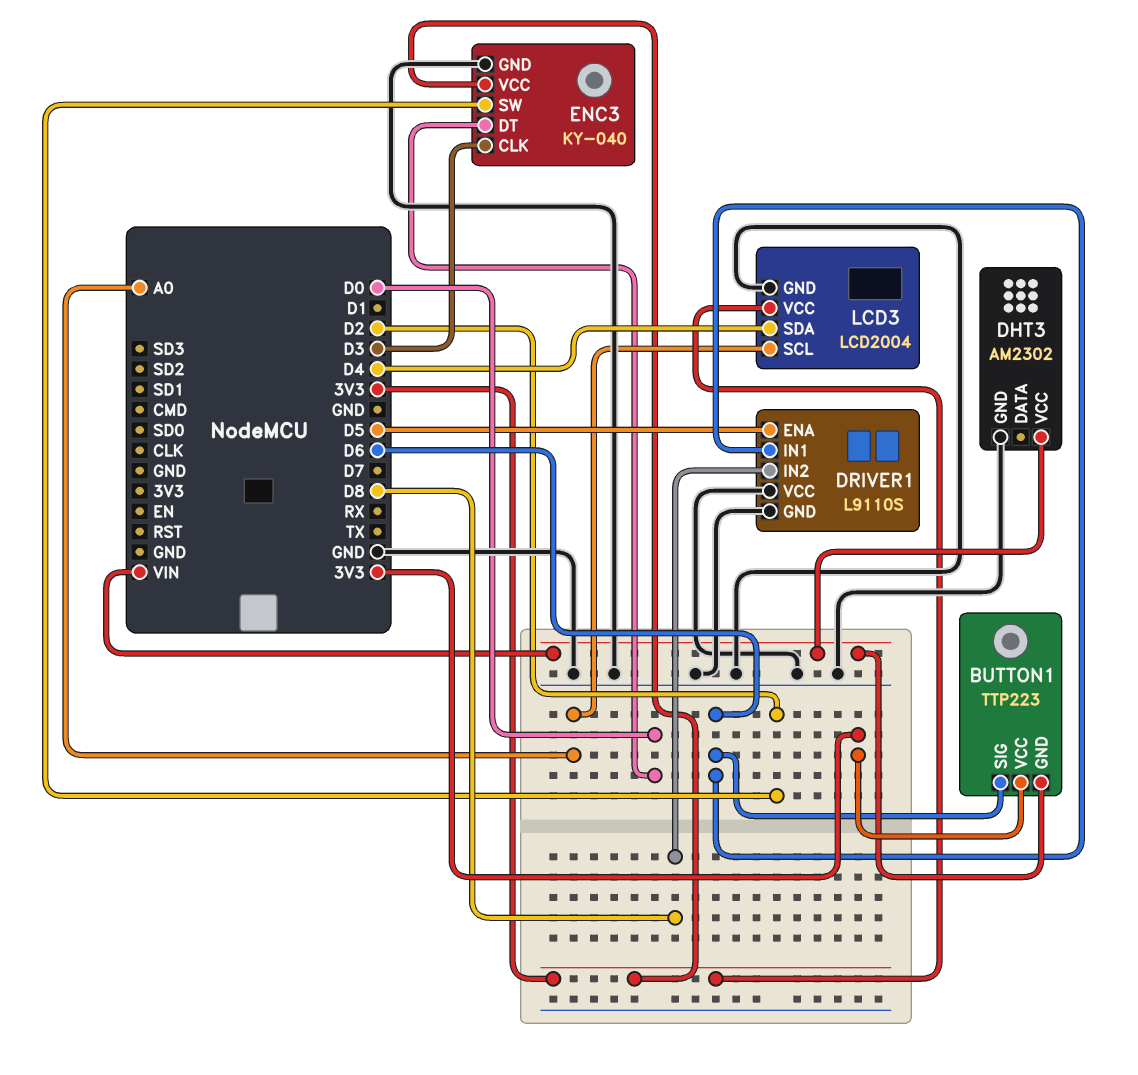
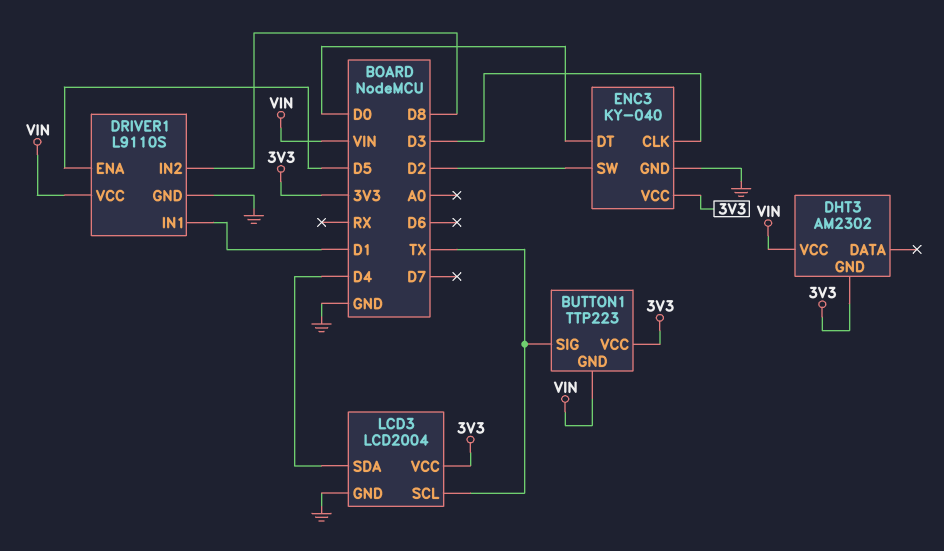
BUTTON1 pin SIG: D6 -> TX
DHT3 pin GND: GND -> 3V3
DRIVER1 pin IN1: D6 -> D1
DRIVER1 pin VCC: GND -> VIN
LCD3 pin SCL: A0 -> TX

